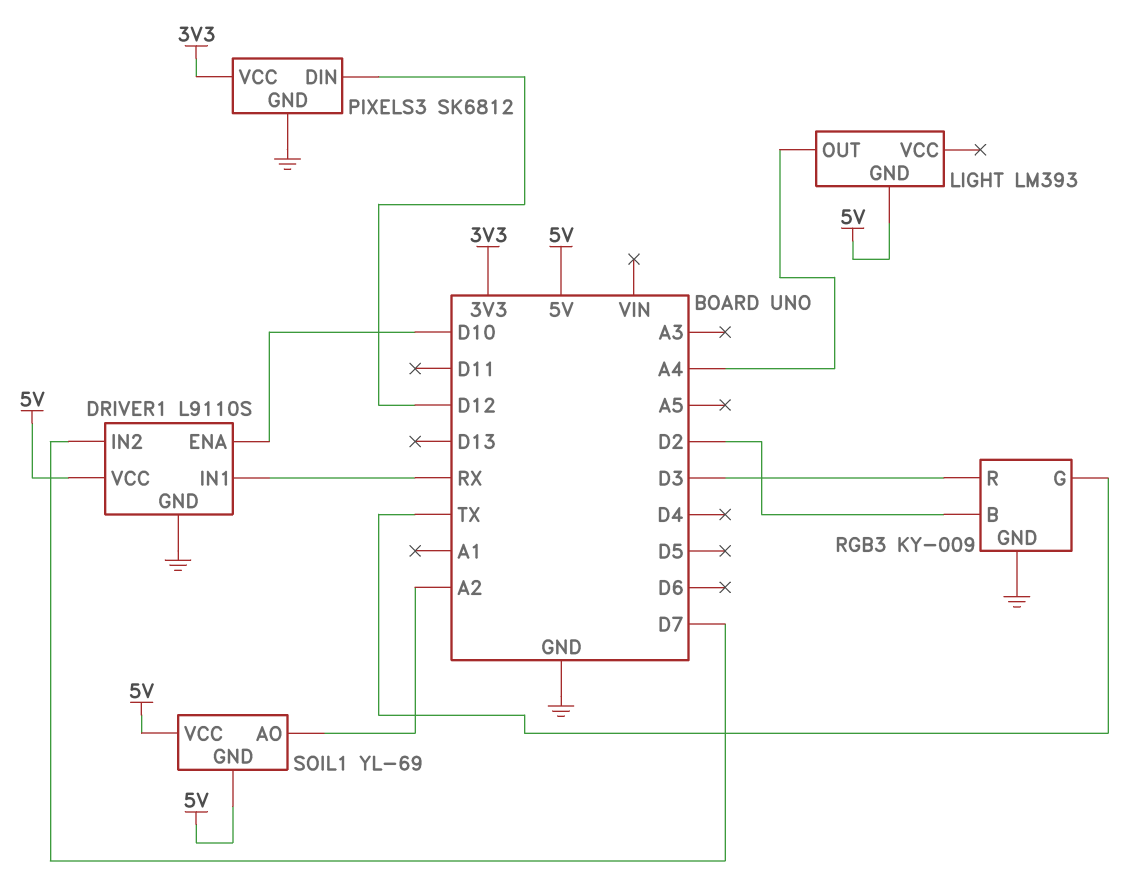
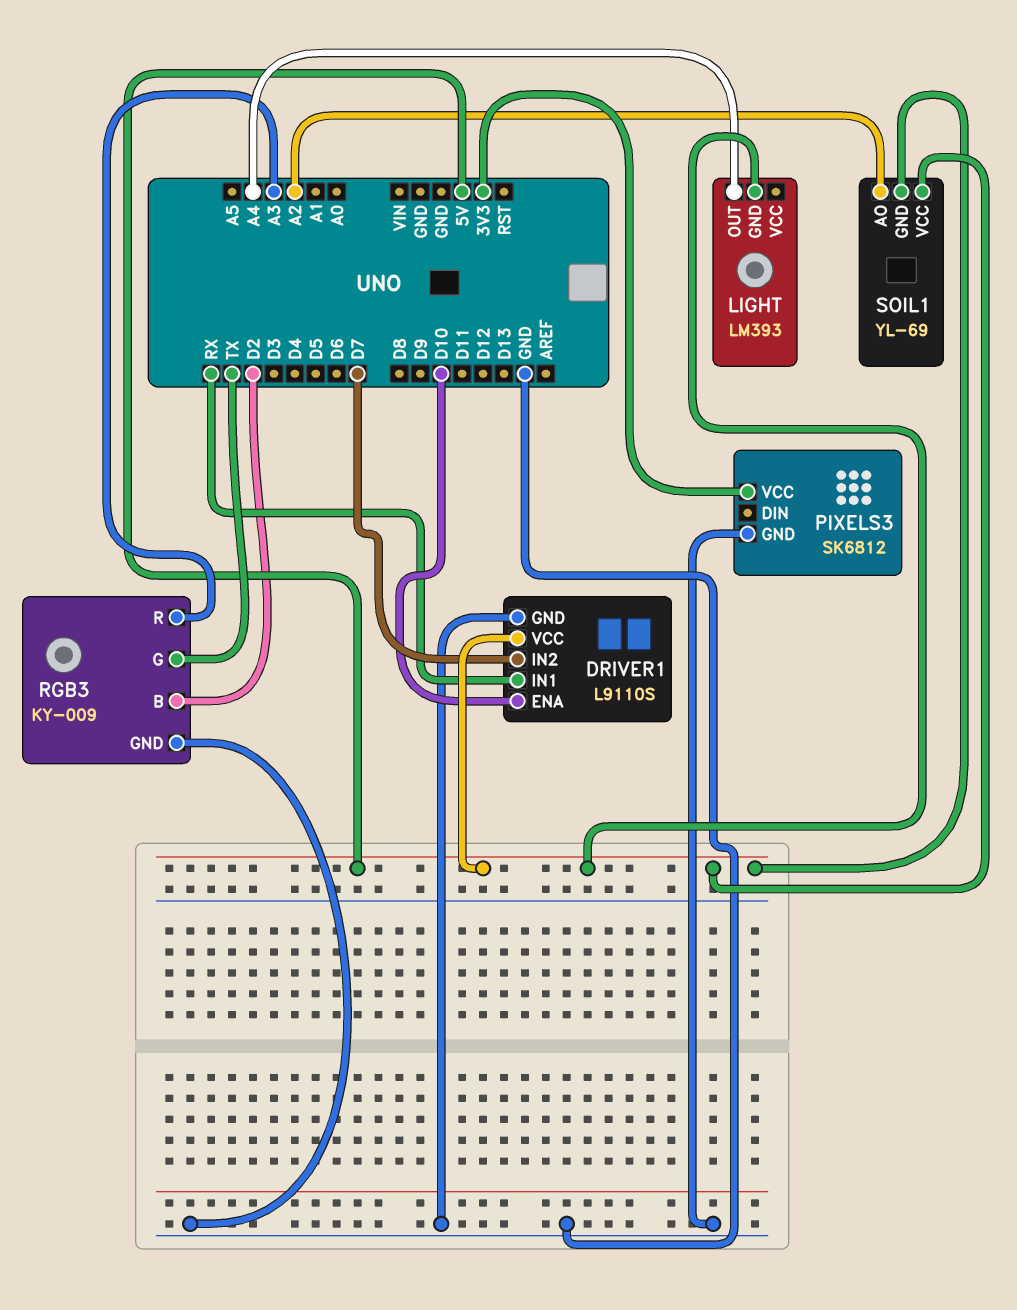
PIXELS3 pin DIN: D12 -> none
RGB3 pin R: D3 -> A3

